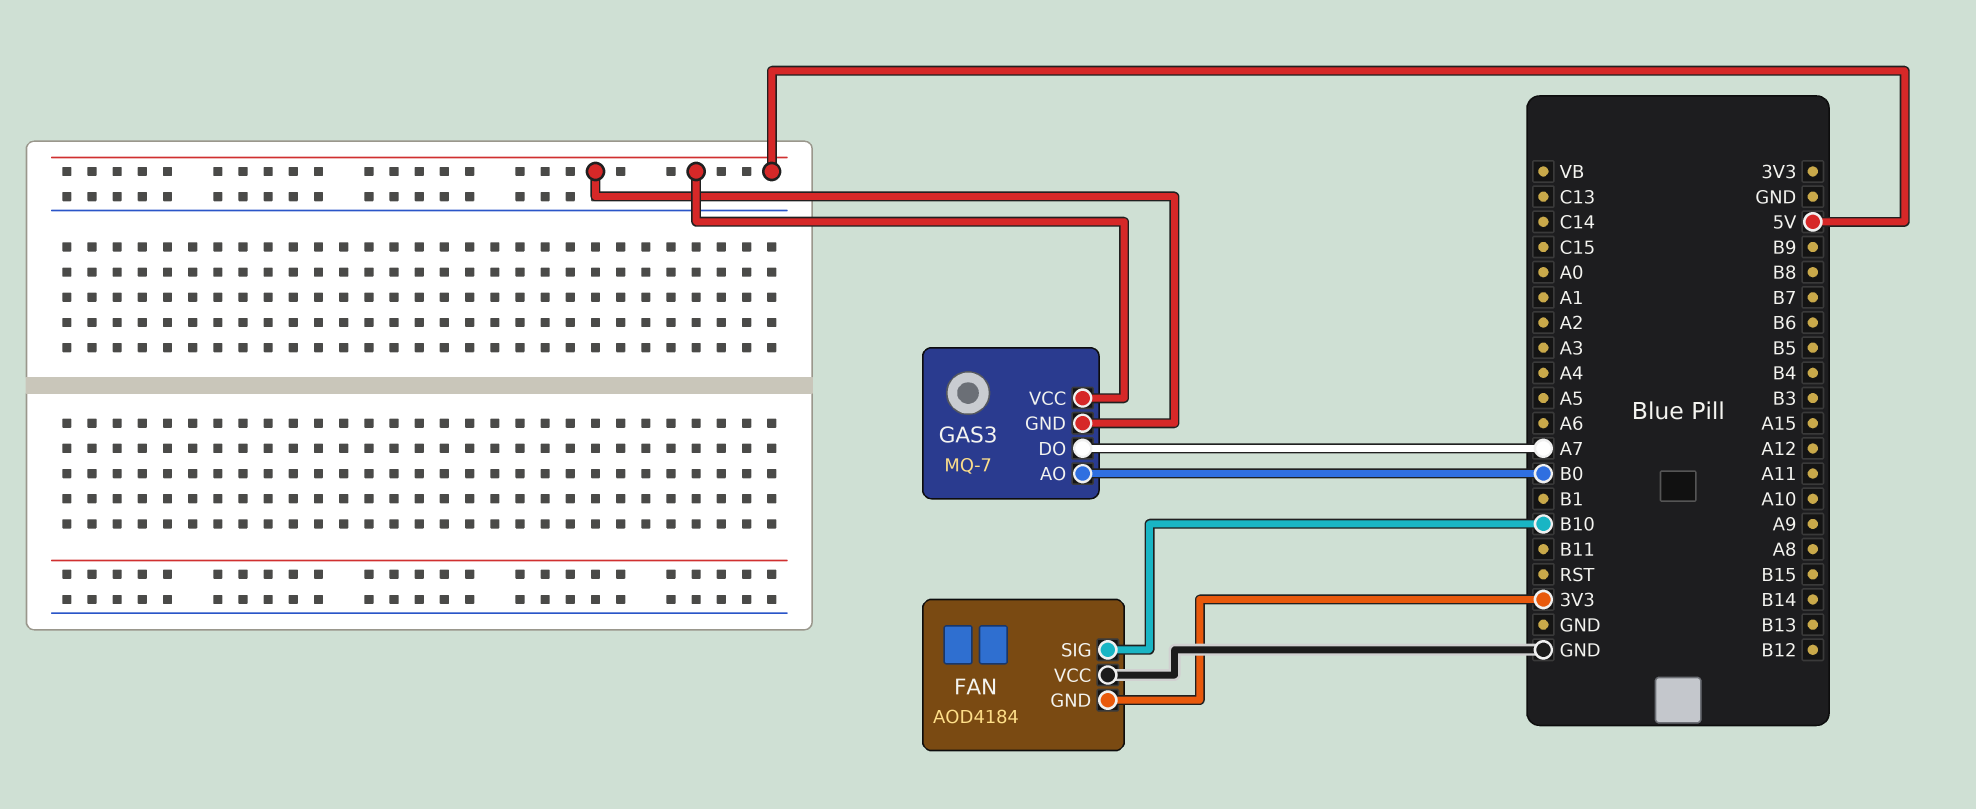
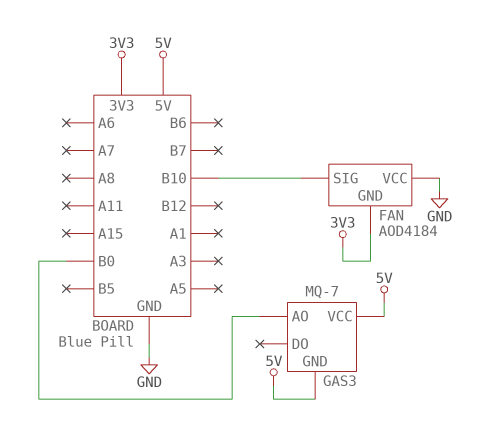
GAS3 pin DO: A7 -> none

